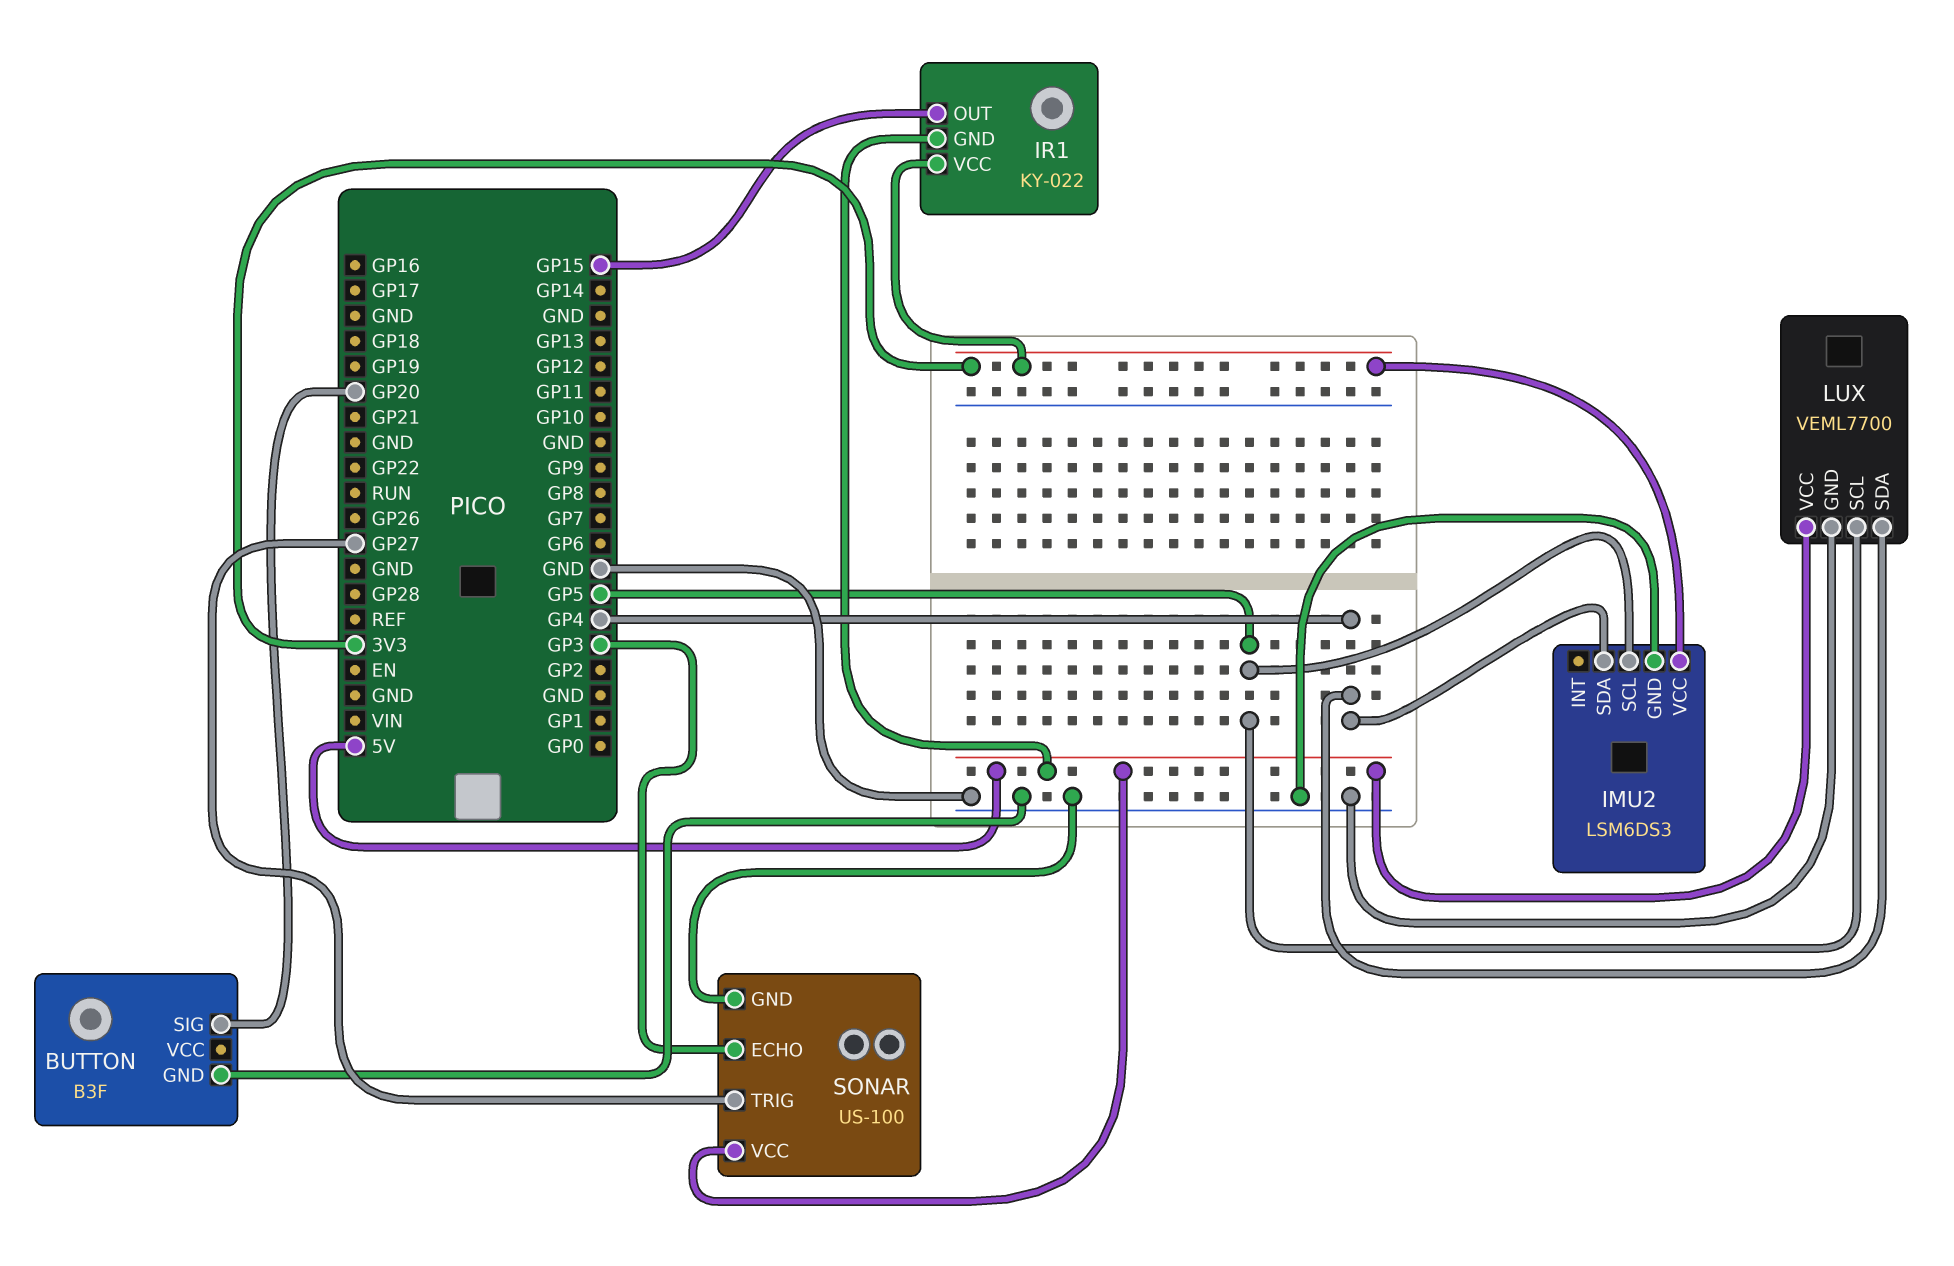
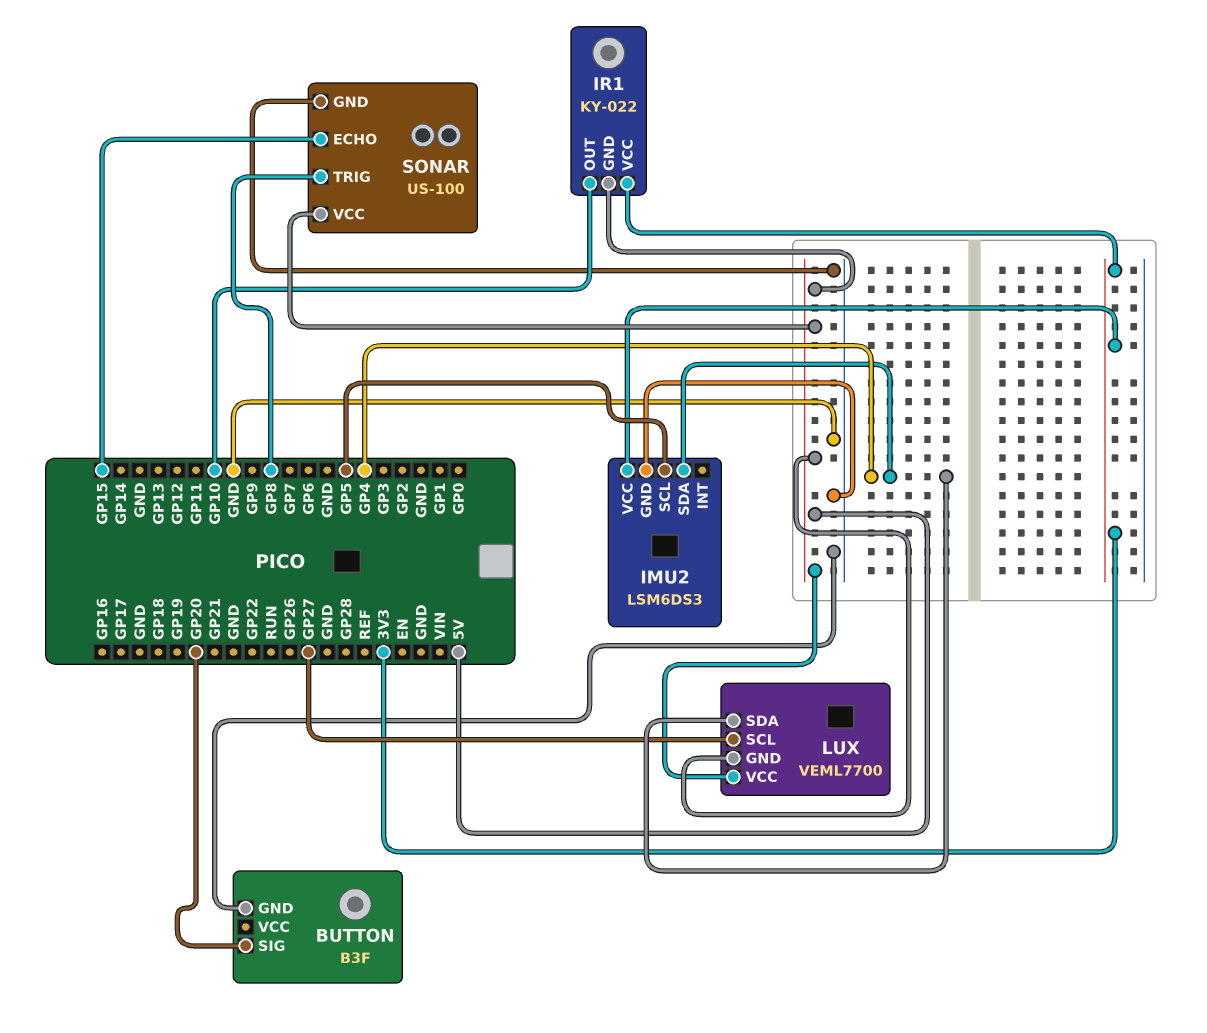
IR1 pin OUT: GP15 -> GP10
LUX pin GND: GND -> 5V
LUX pin SCL: GP5 -> GP27
SONAR pin ECHO: GP3 -> GP15
SONAR pin TRIG: GP27 -> GP8

